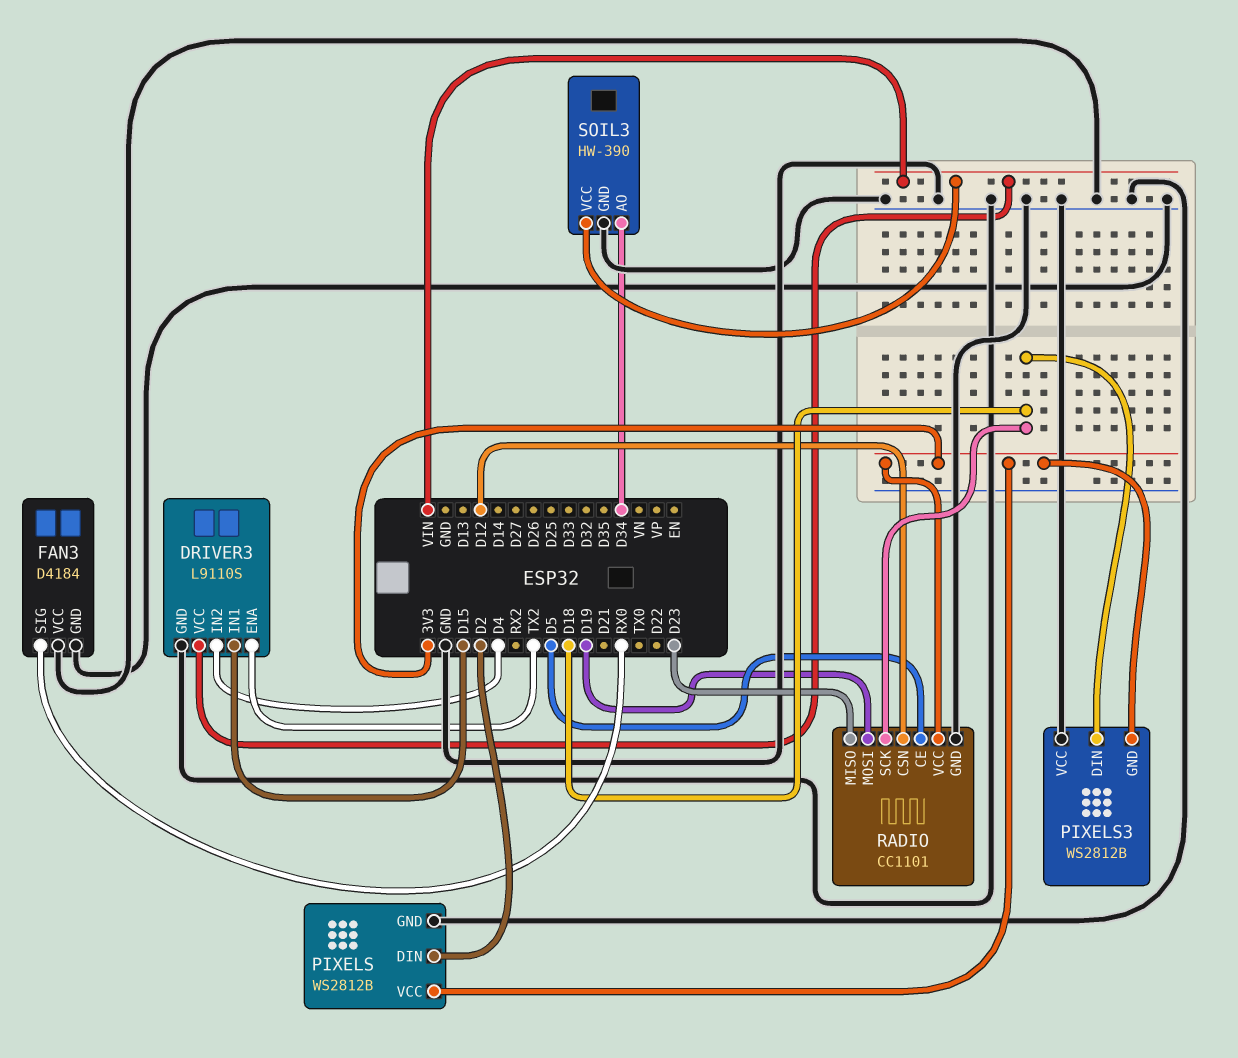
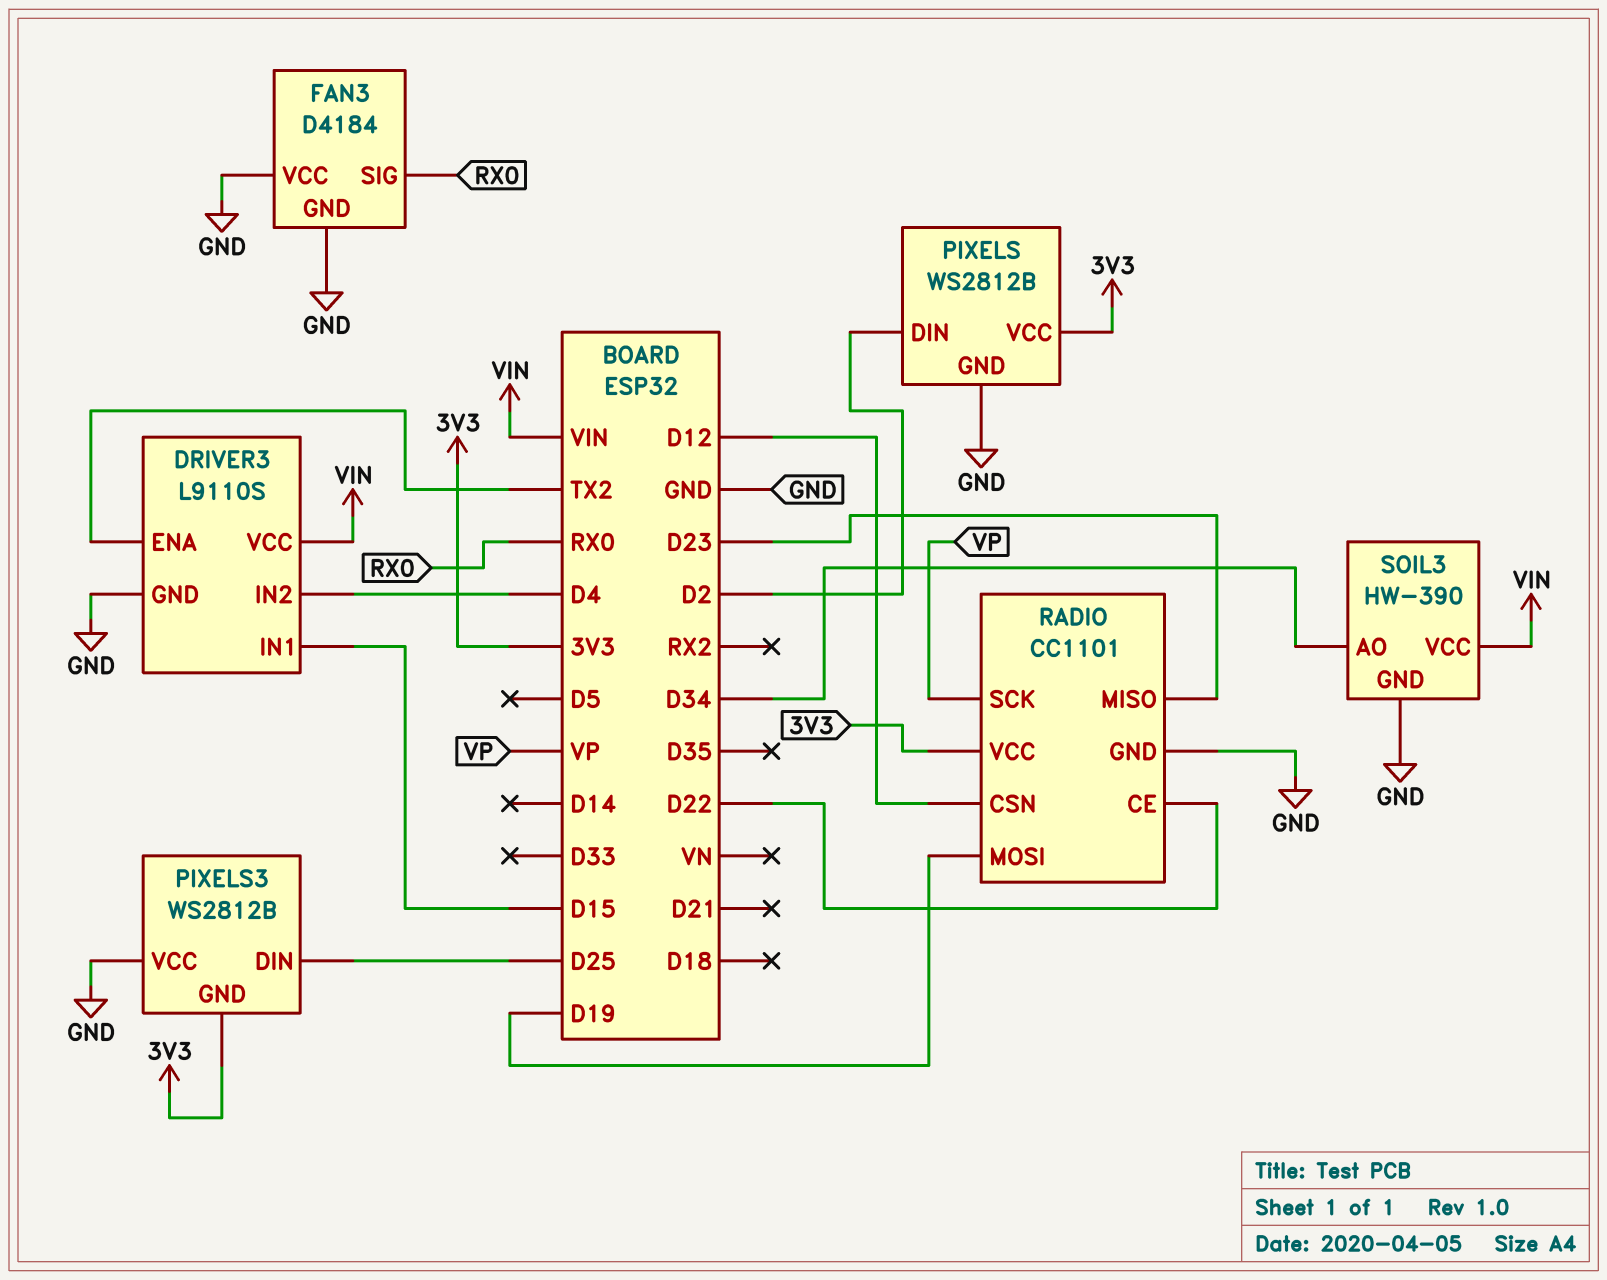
PIXELS3 pin DIN: D18 -> D25
RADIO pin CE: D5 -> D22
RADIO pin SCK: D18 -> VP

